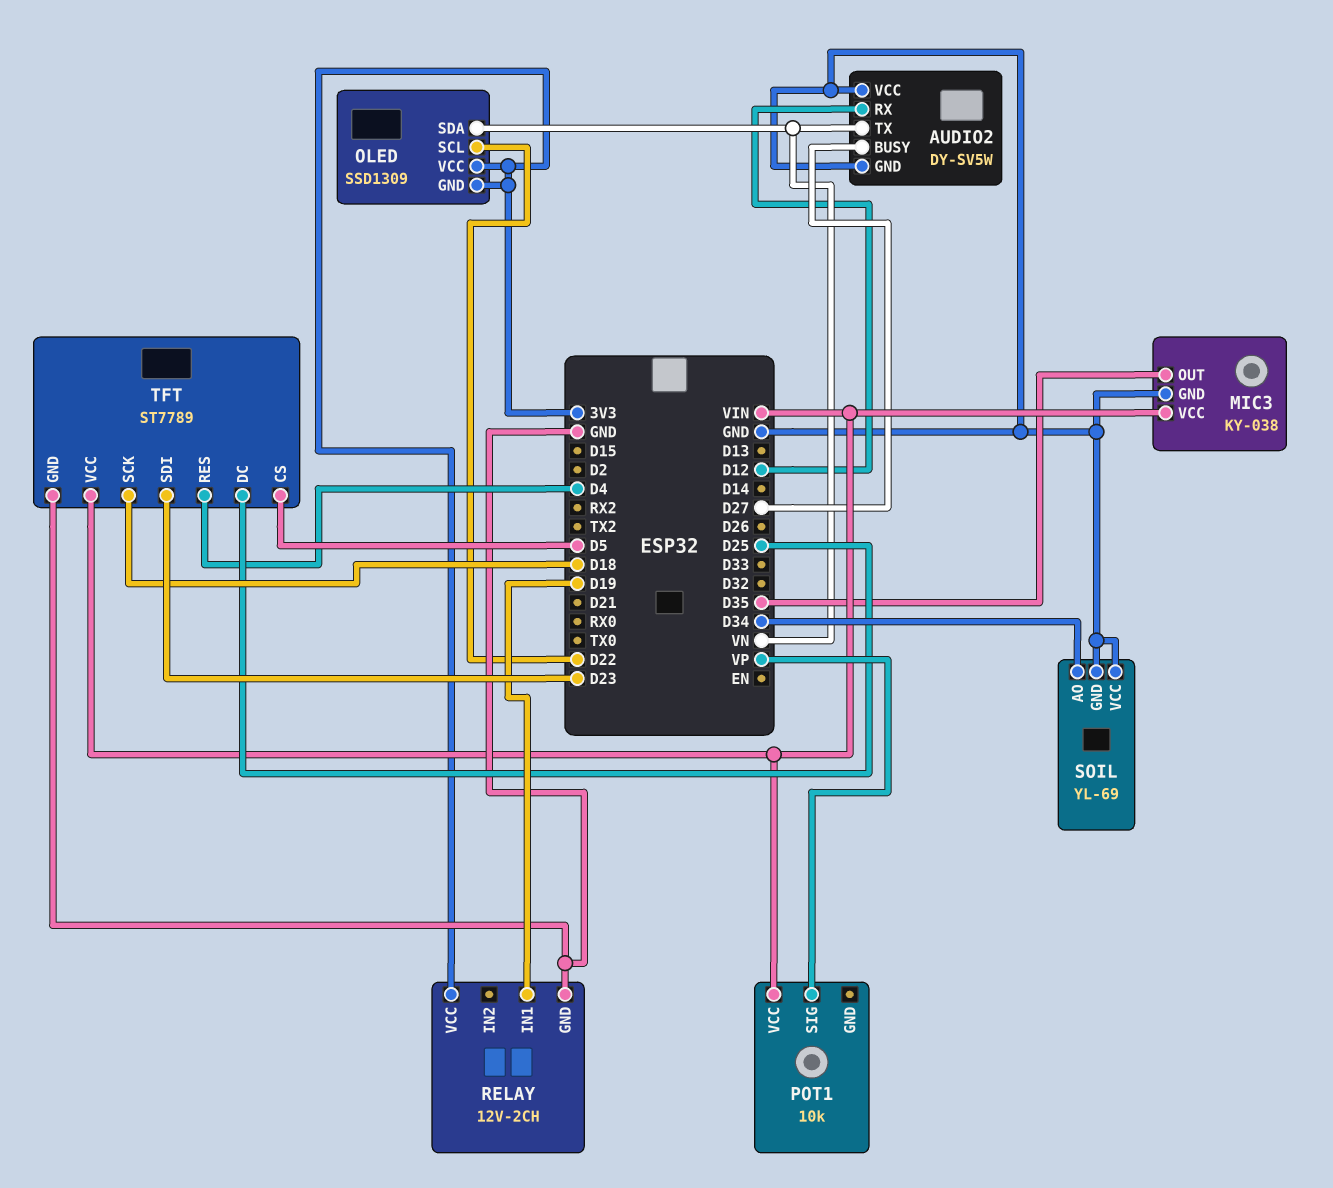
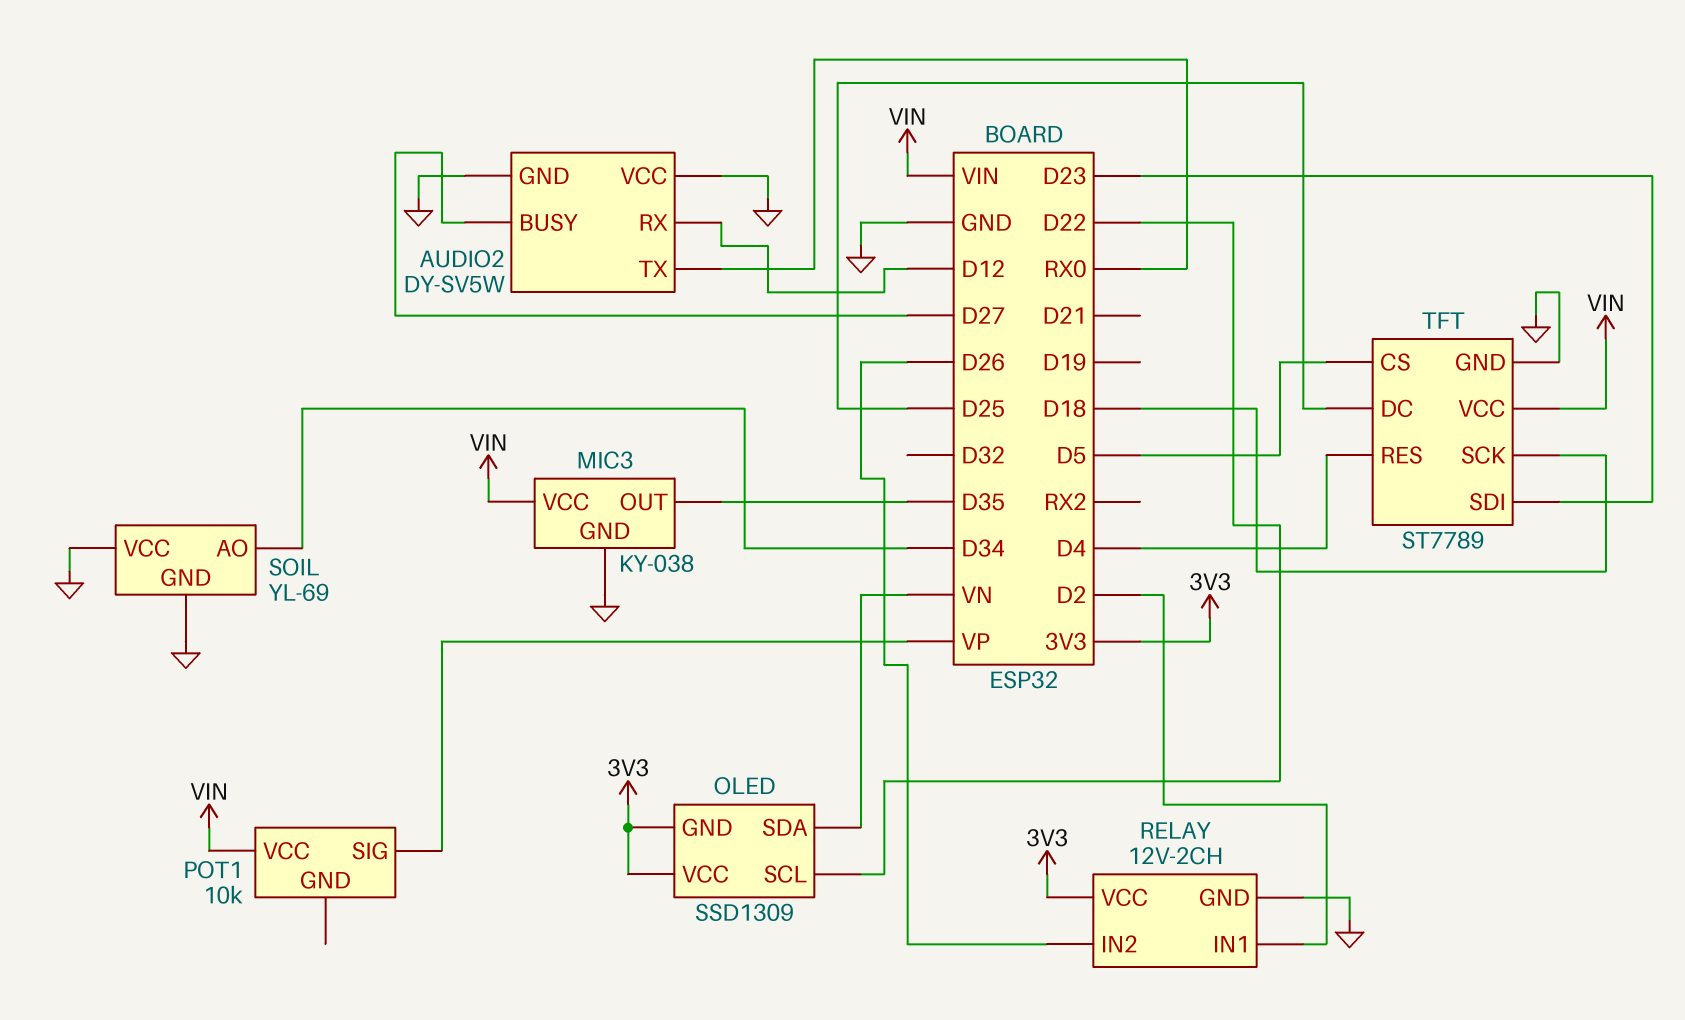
AUDIO2 pin TX: VN -> RX0
RELAY pin IN1: D19 -> D2
RELAY pin IN2: none -> D26

